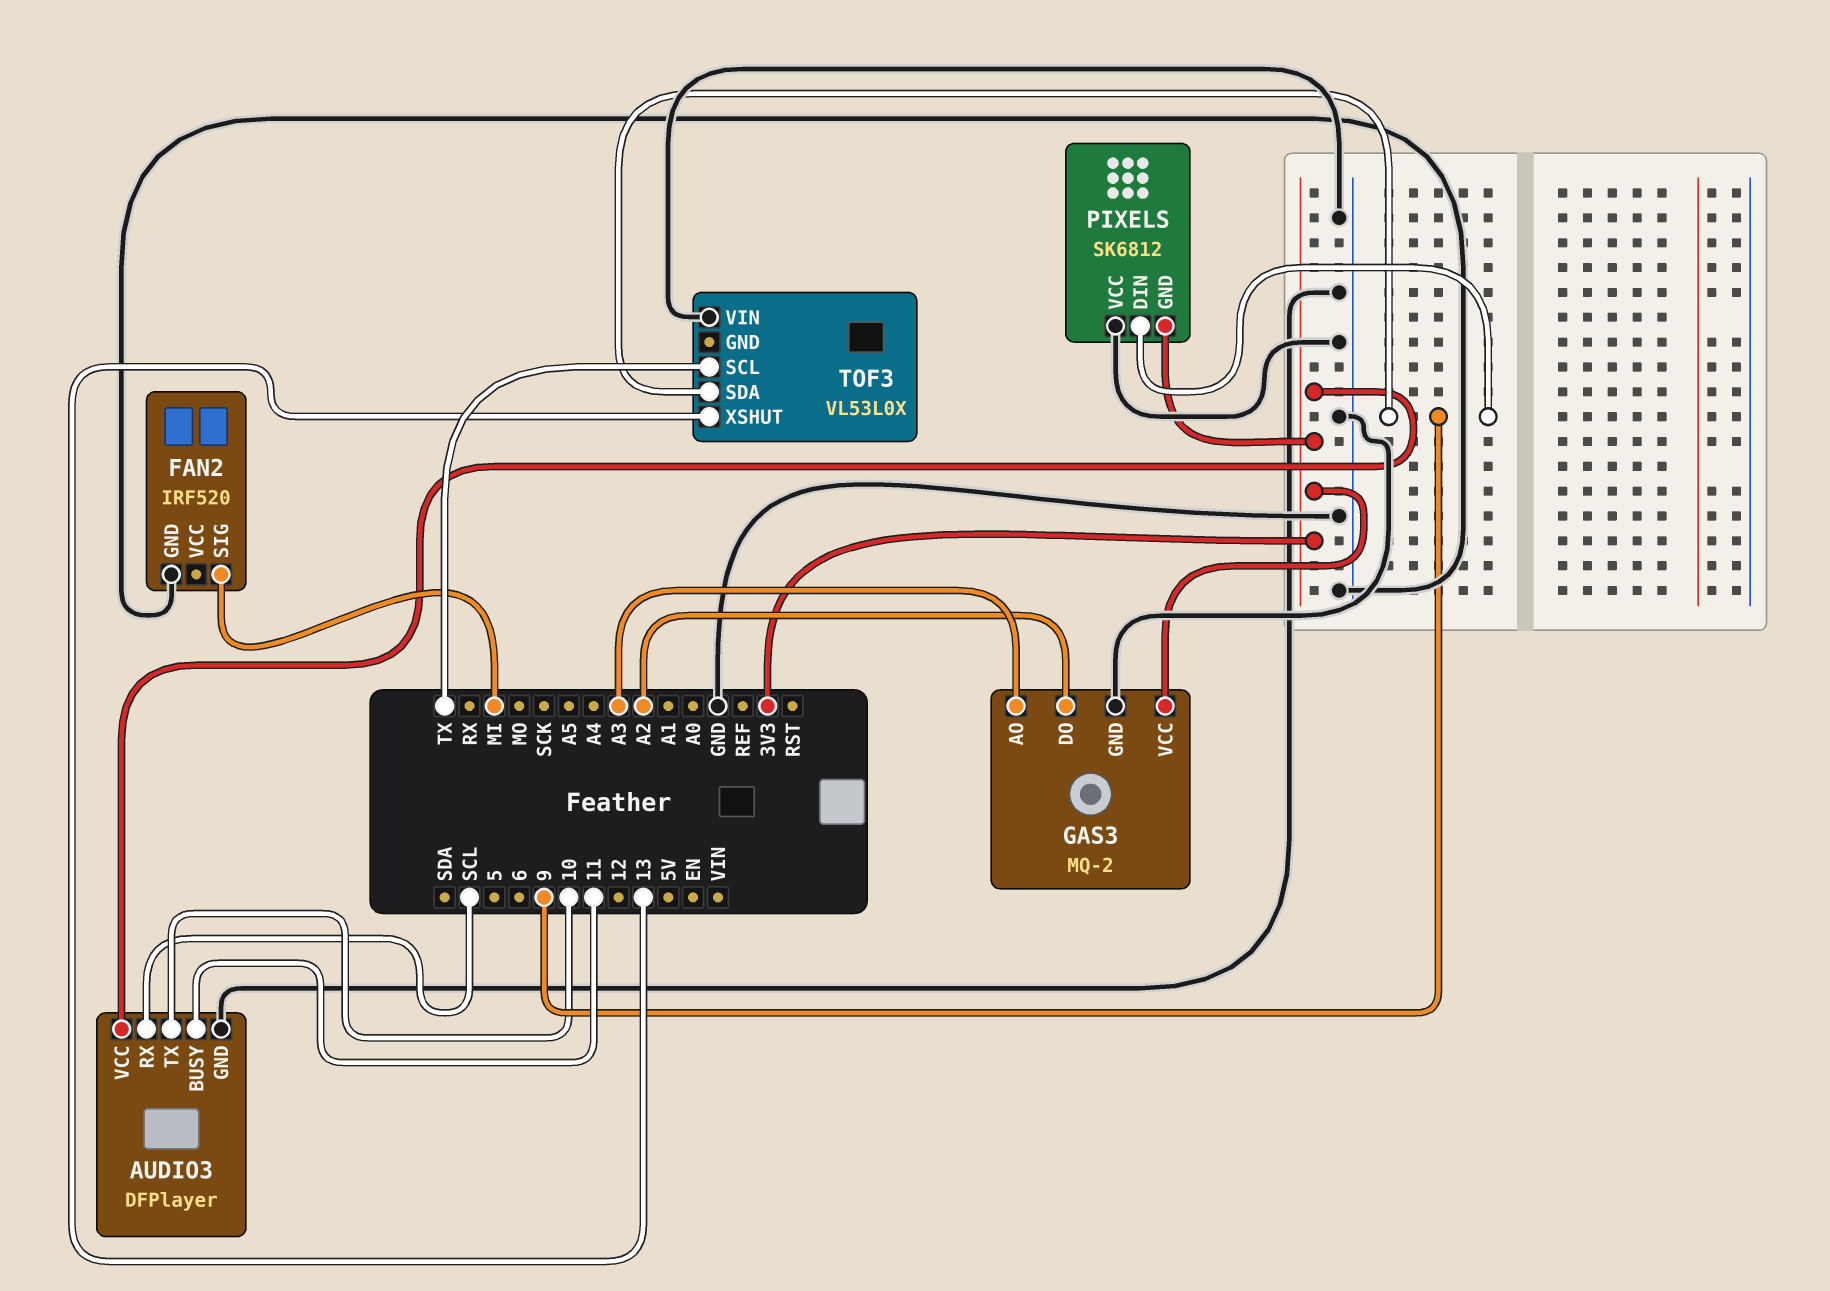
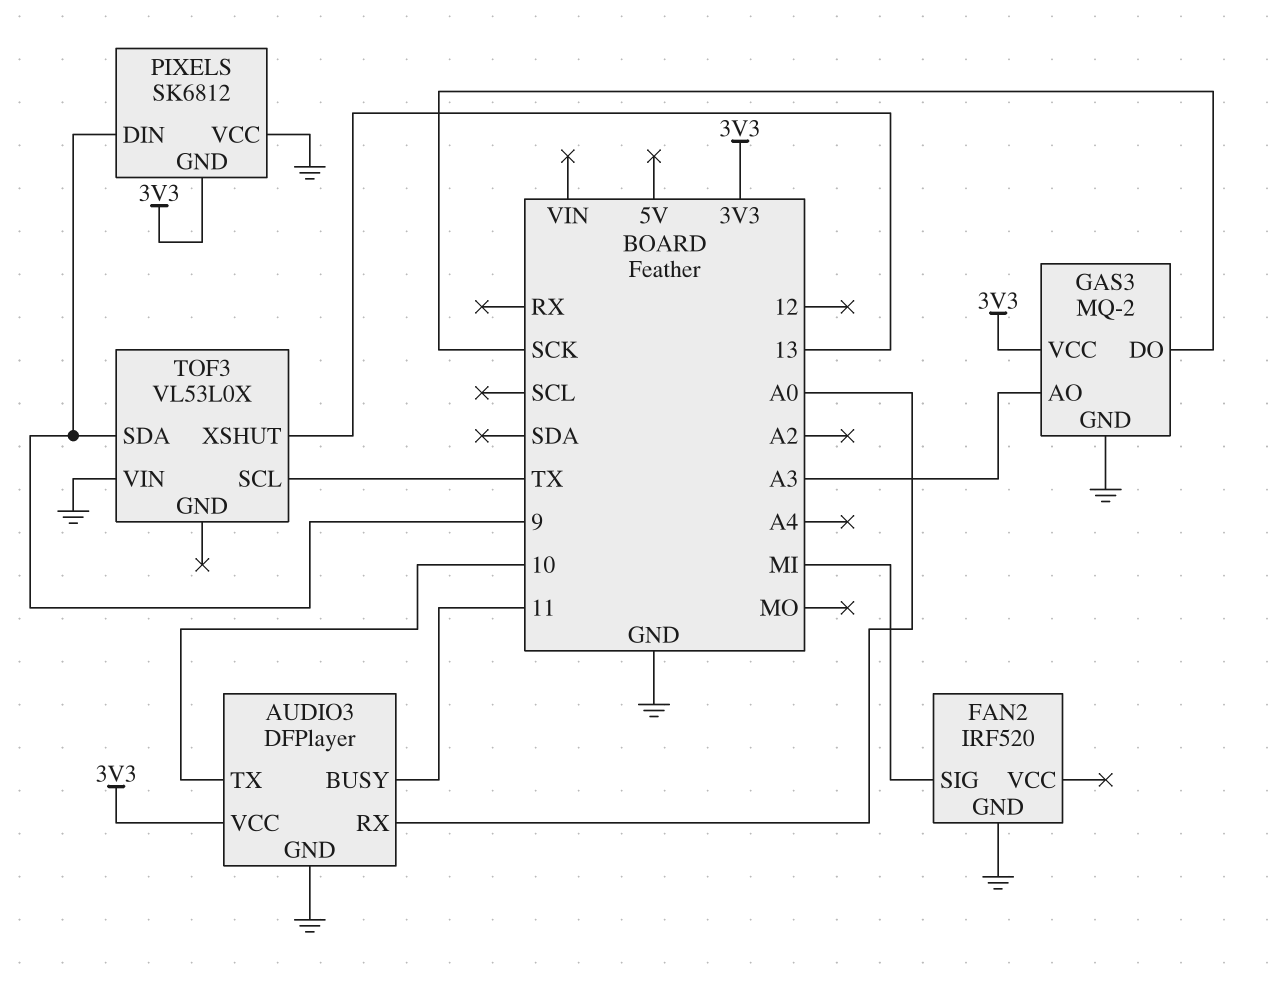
AUDIO3 pin RX: SCL -> A0
GAS3 pin DO: A2 -> SCK

